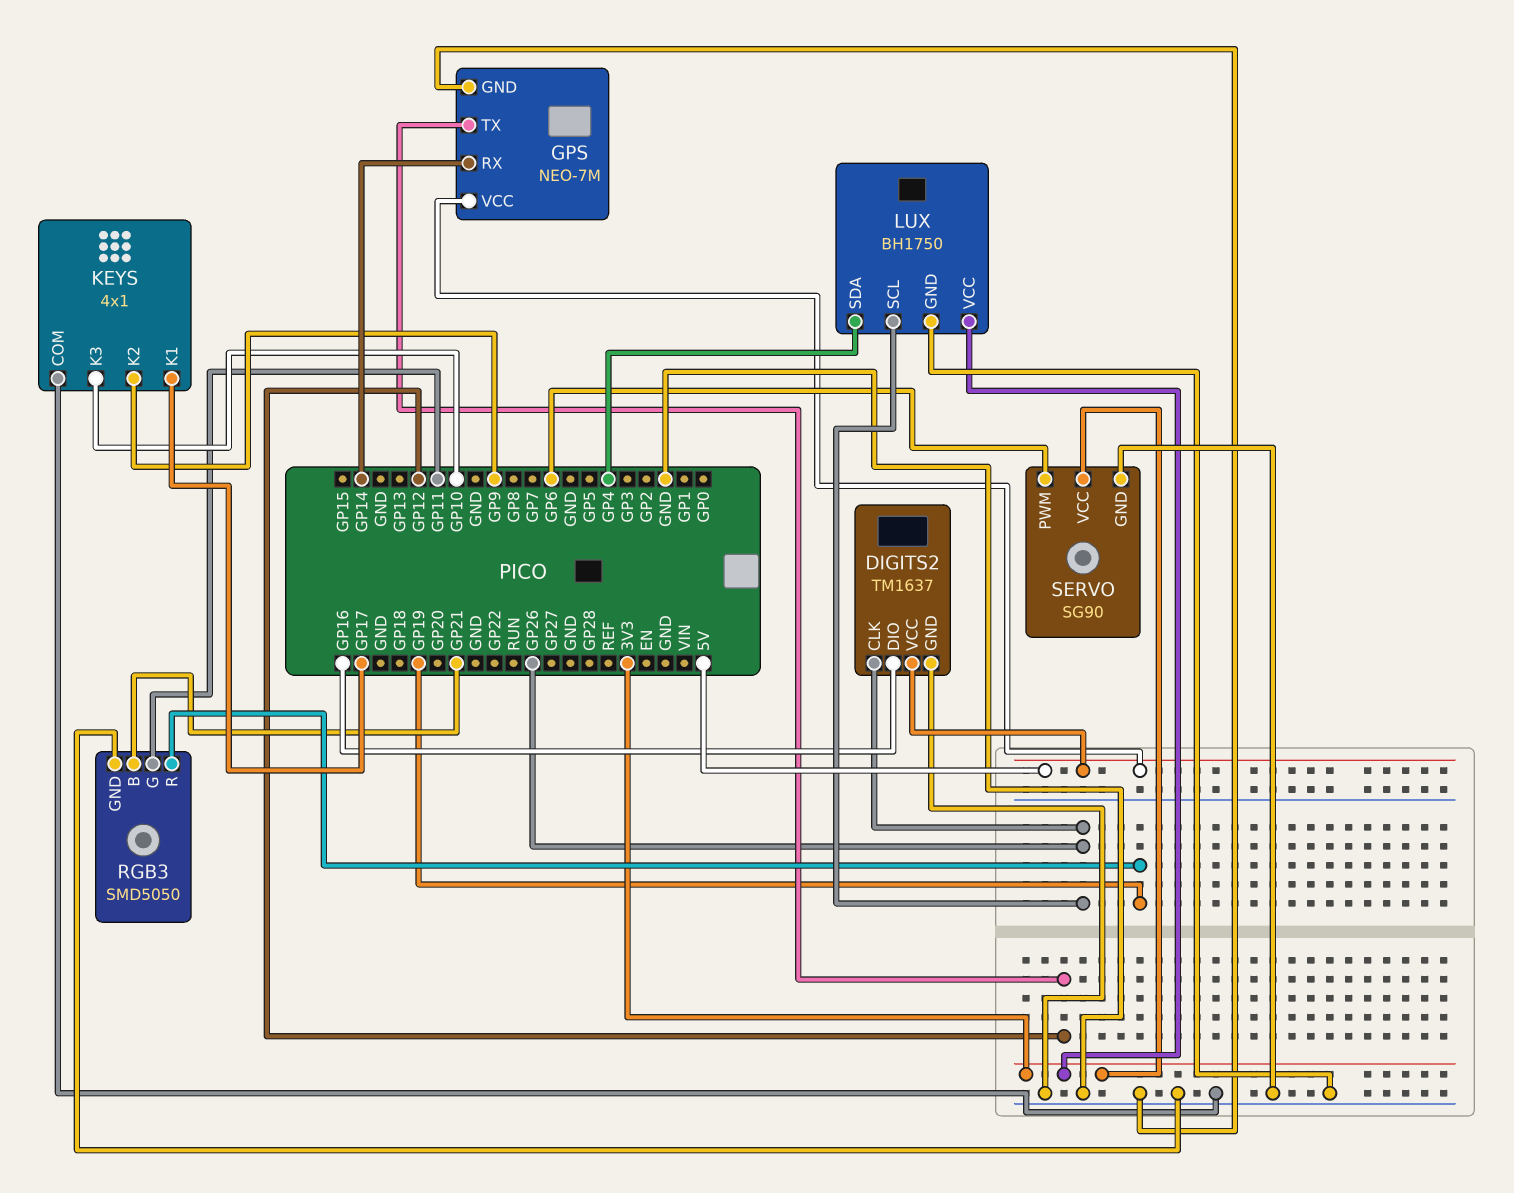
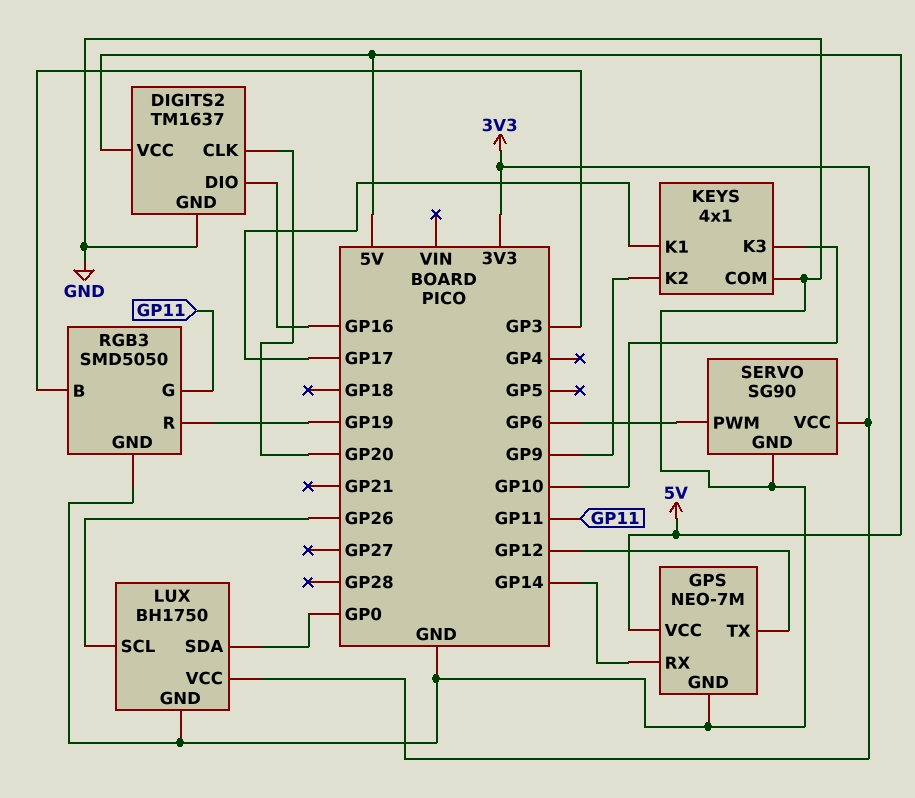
DIGITS2 pin CLK: GP26 -> GP20
LUX pin SDA: GP4 -> GP0
RGB3 pin B: GP21 -> GP3

